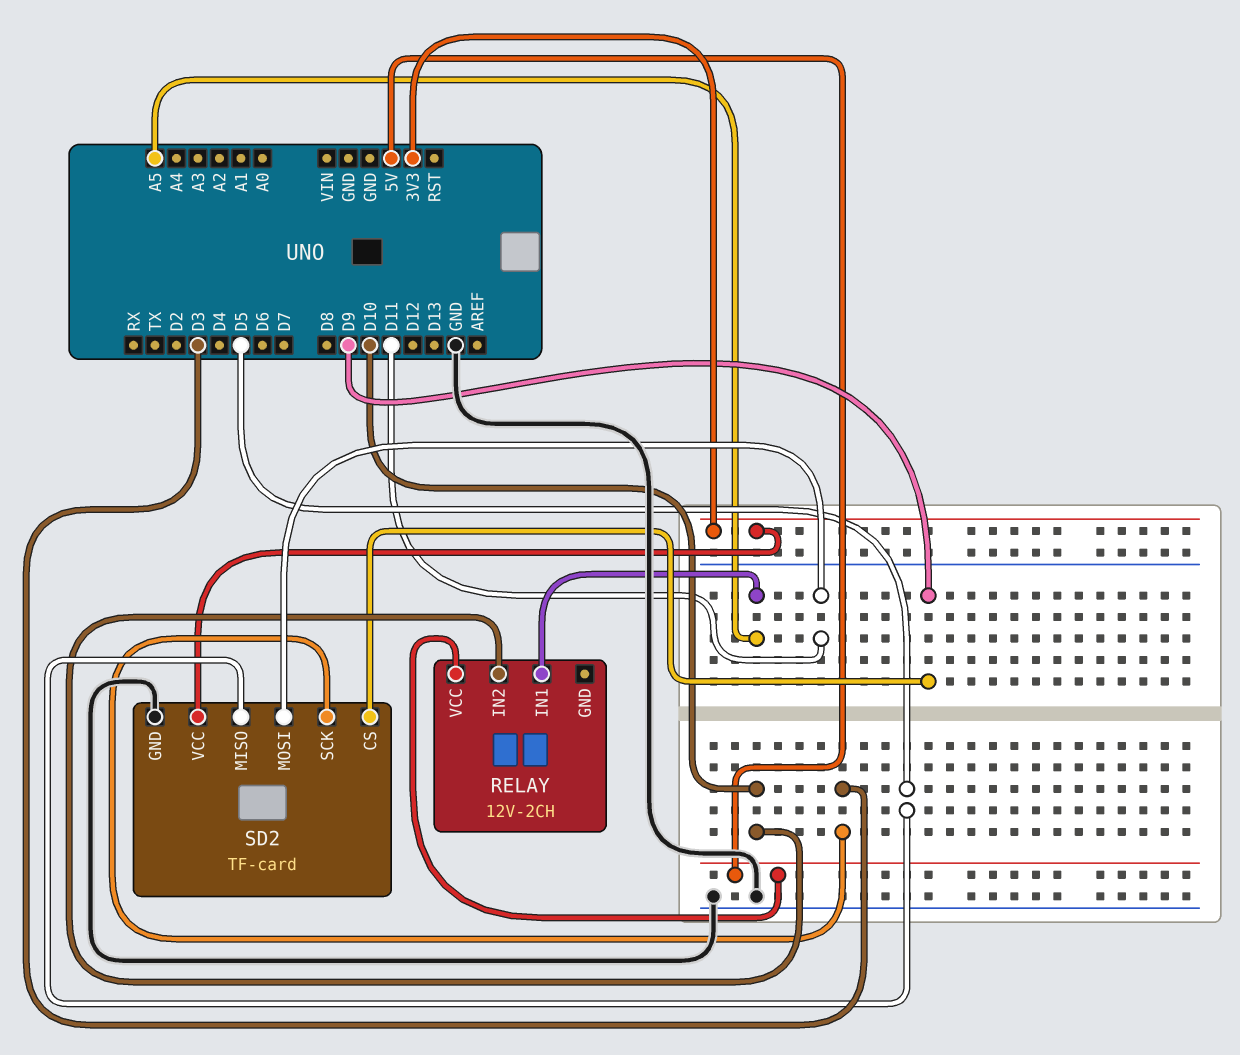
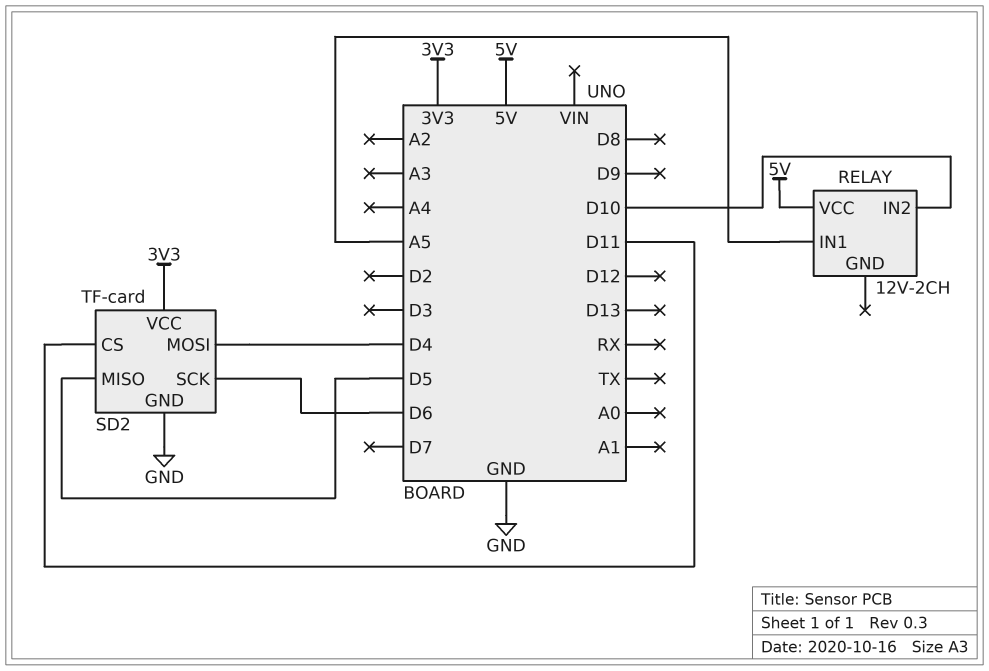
SD2 pin CS: D9 -> D11
SD2 pin MOSI: D11 -> D4
SD2 pin SCK: D3 -> D6

